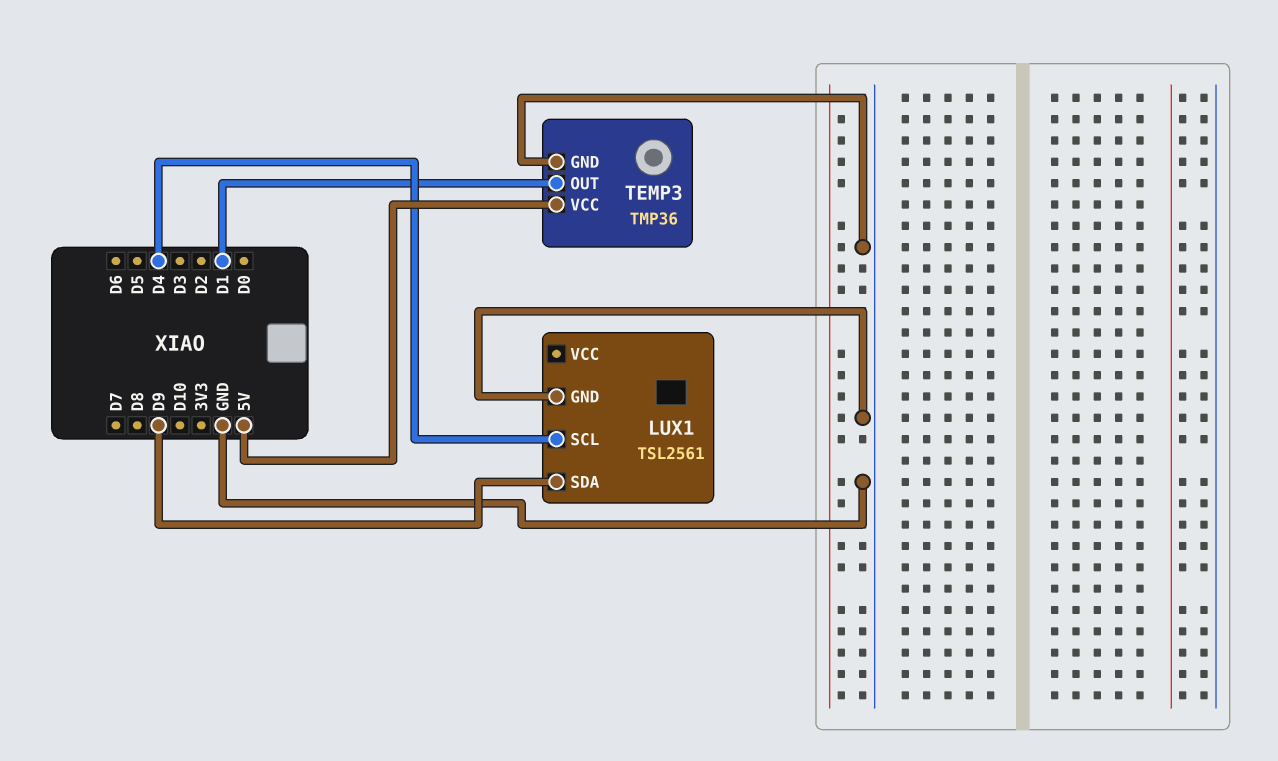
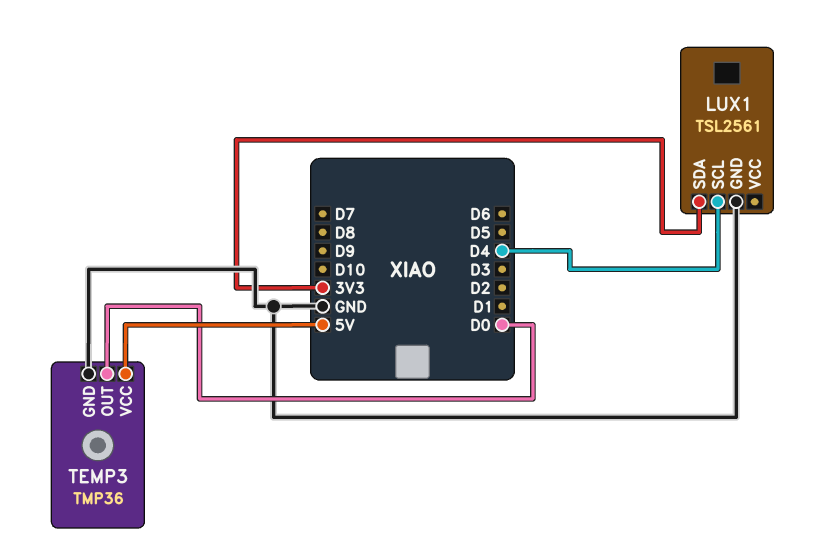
LUX1 pin SDA: D9 -> 3V3
TEMP3 pin OUT: D1 -> D0

